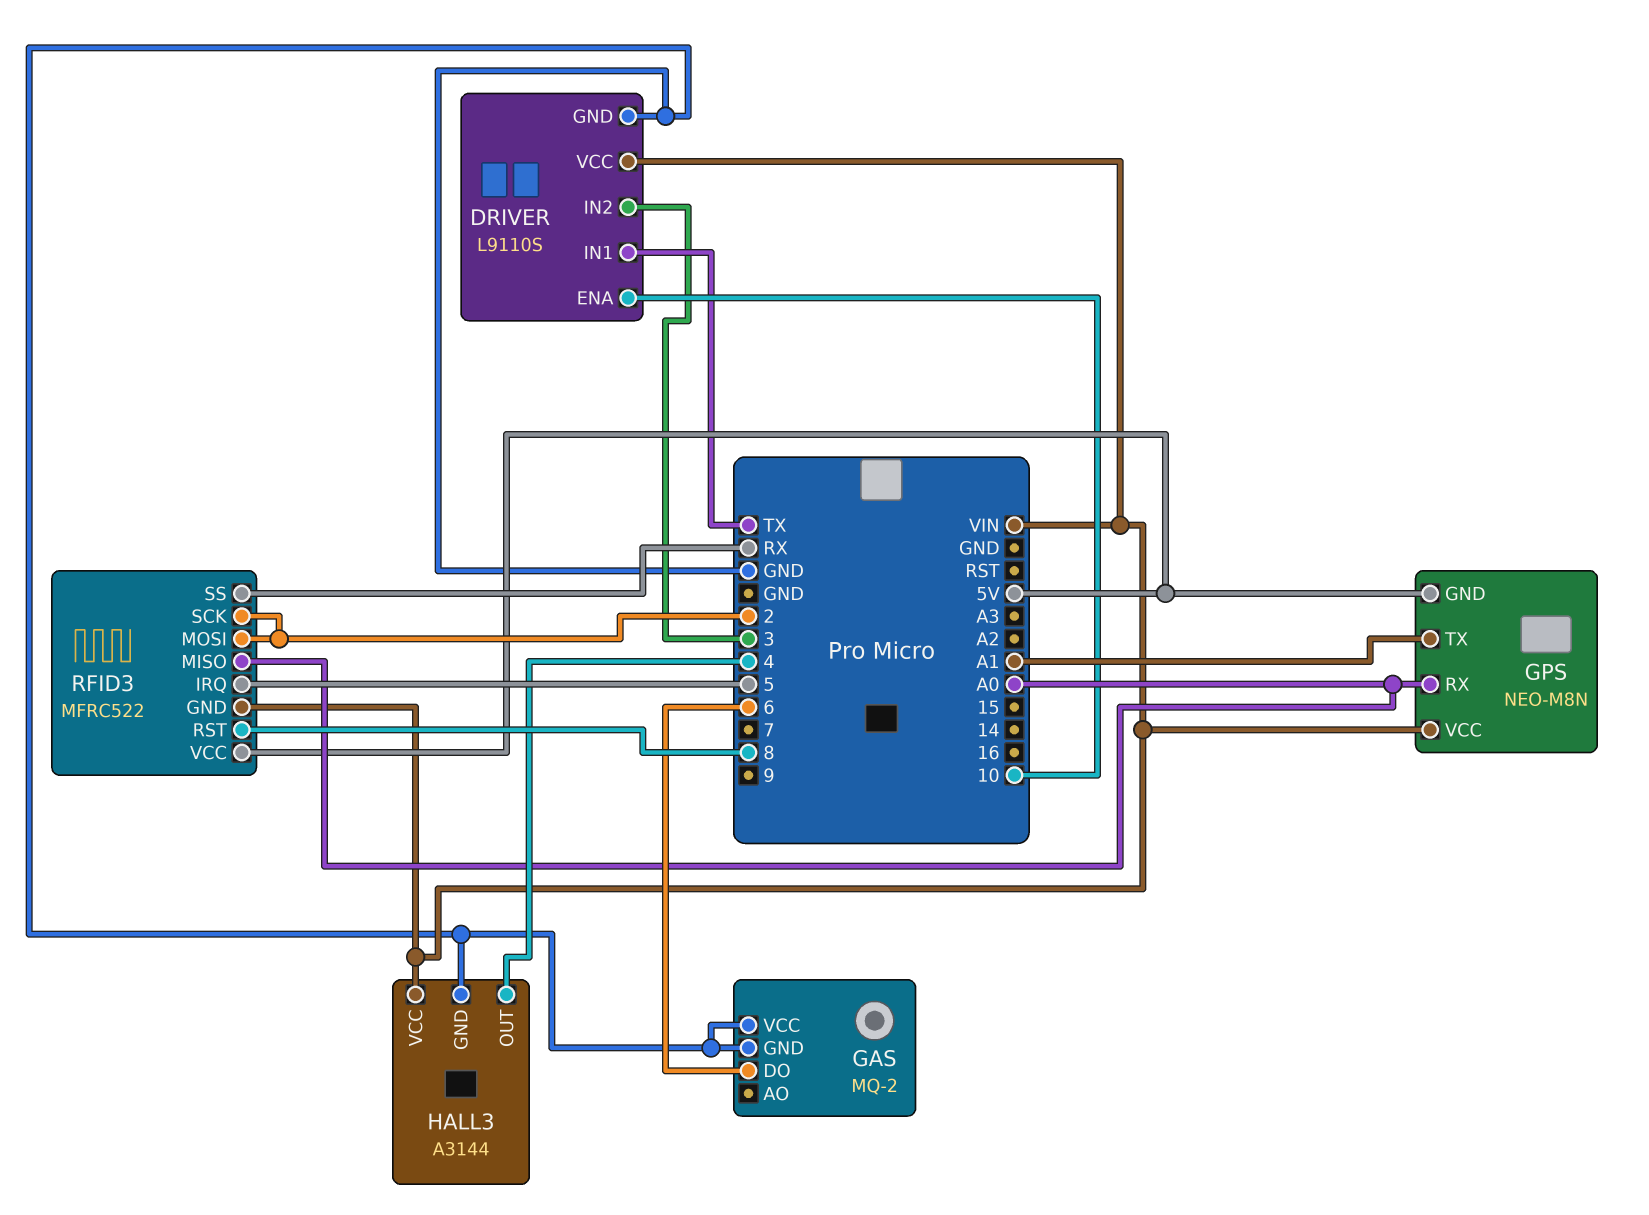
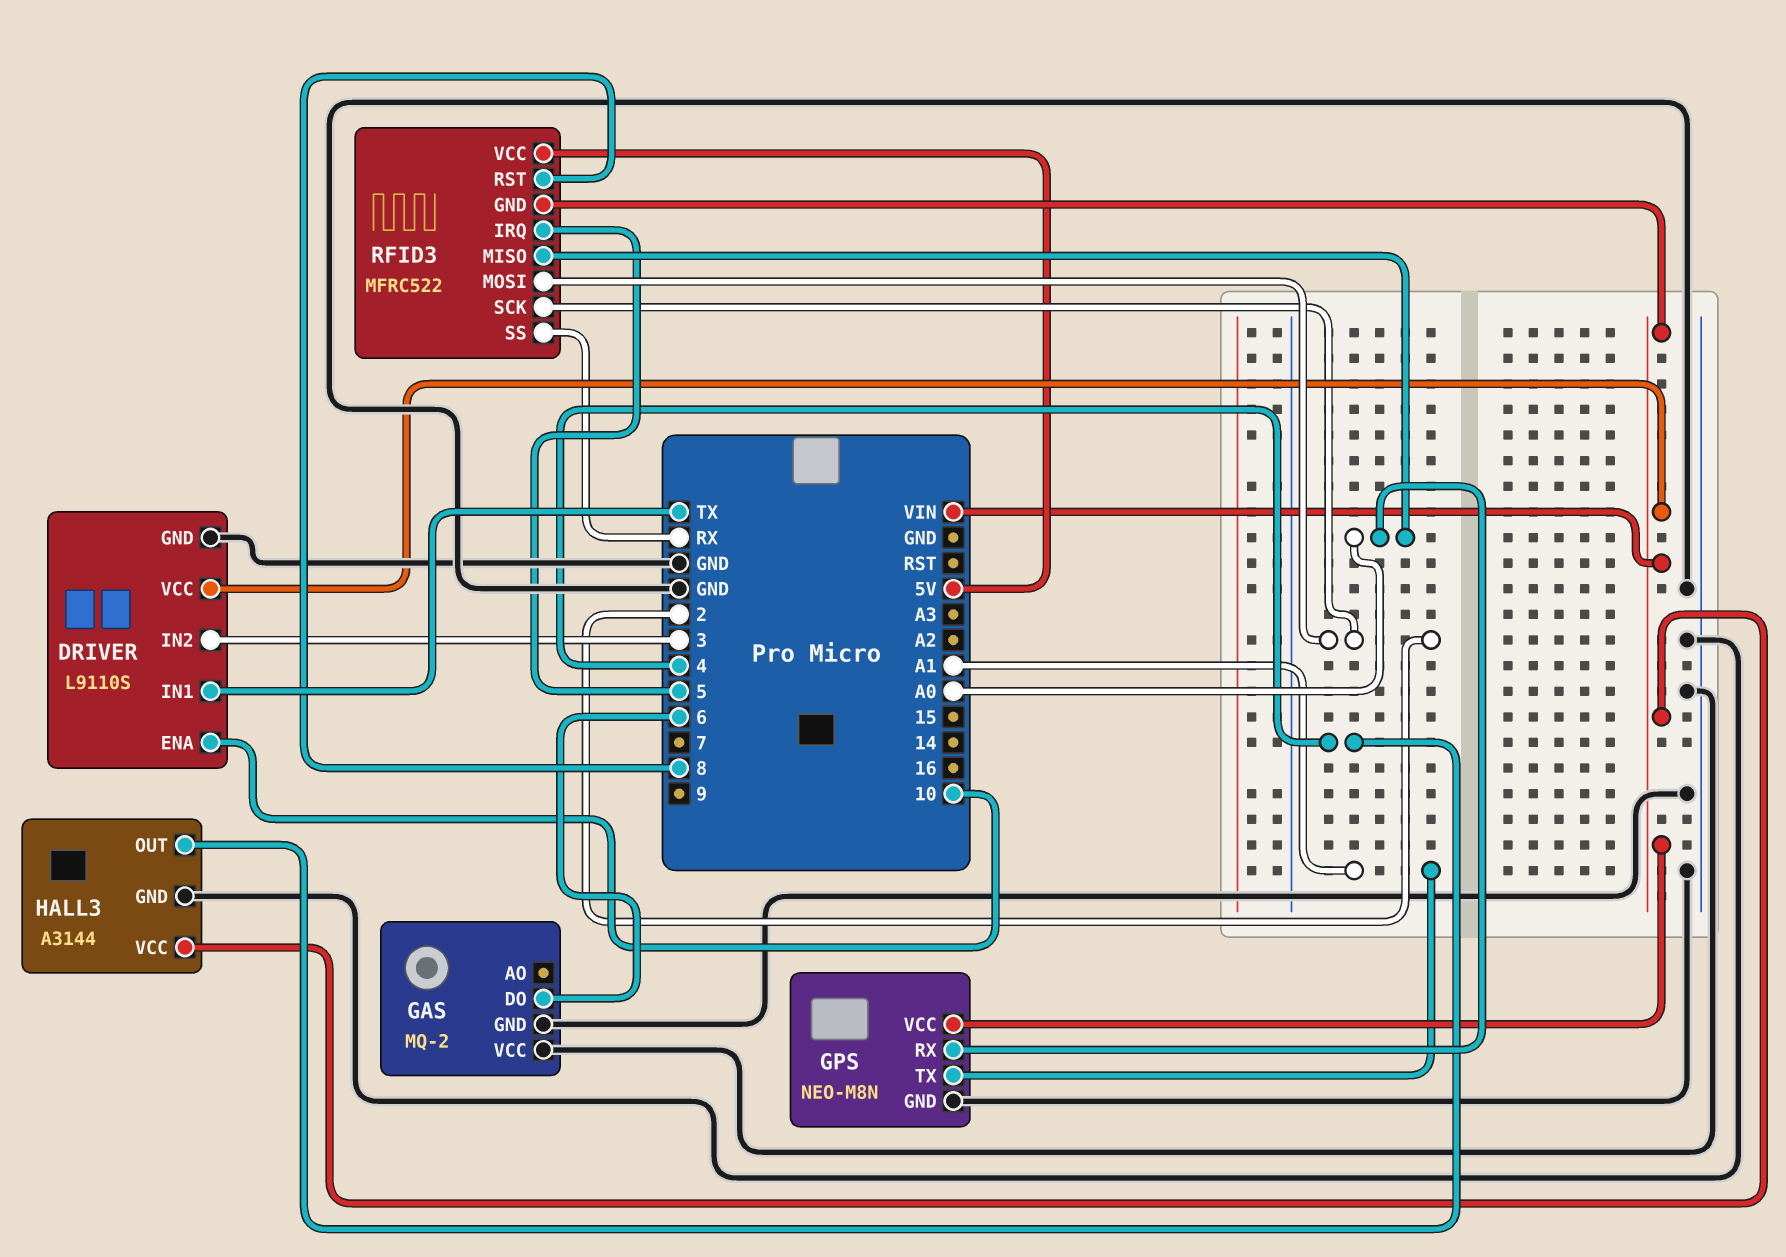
GPS pin GND: 5V -> GND

